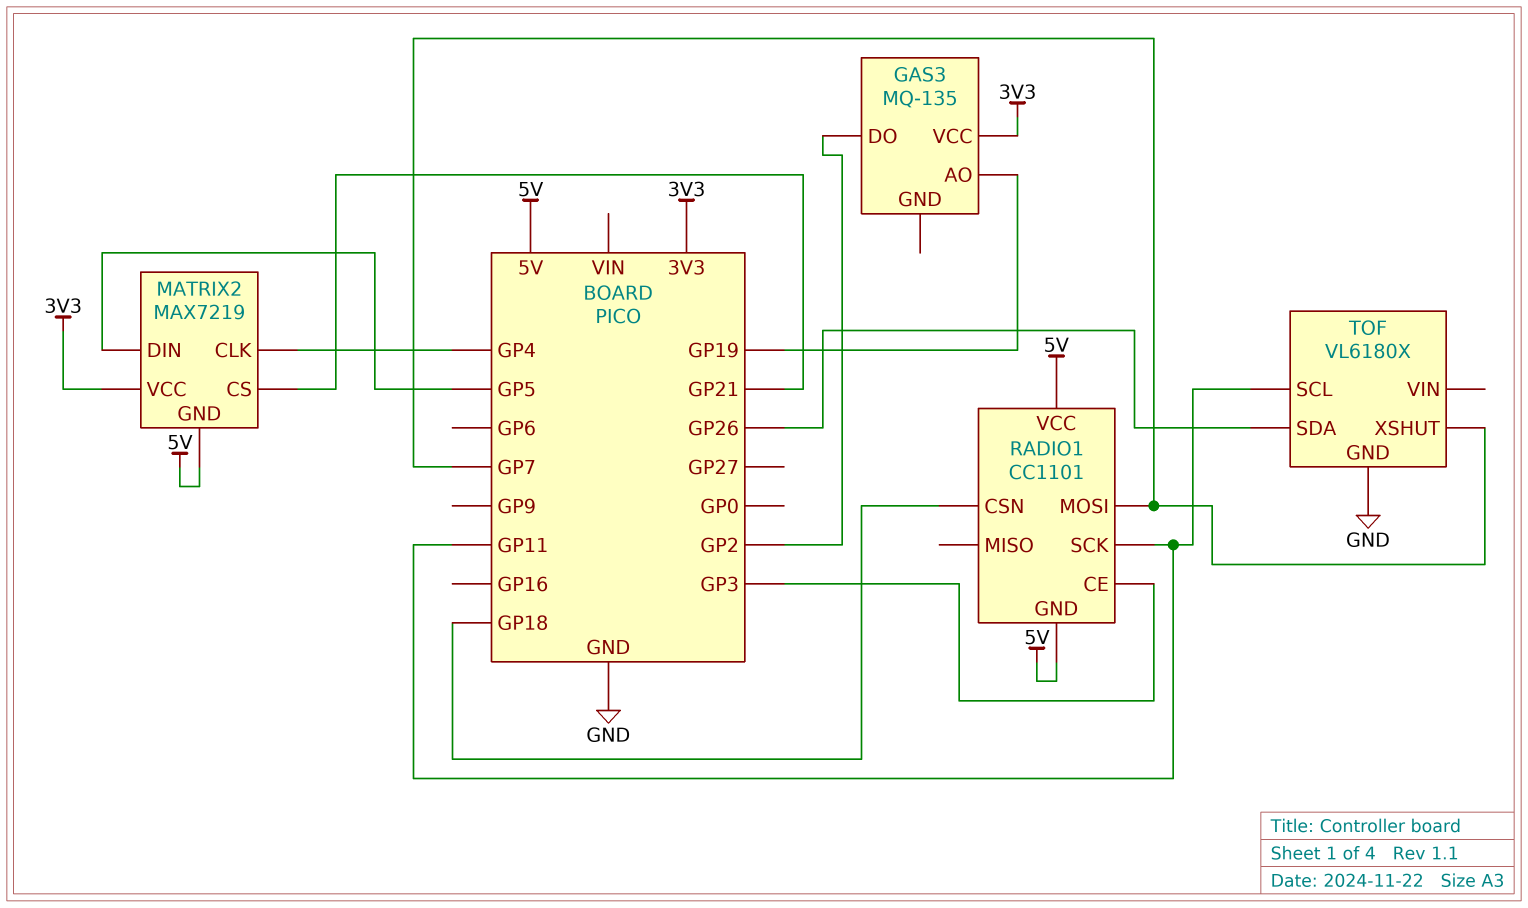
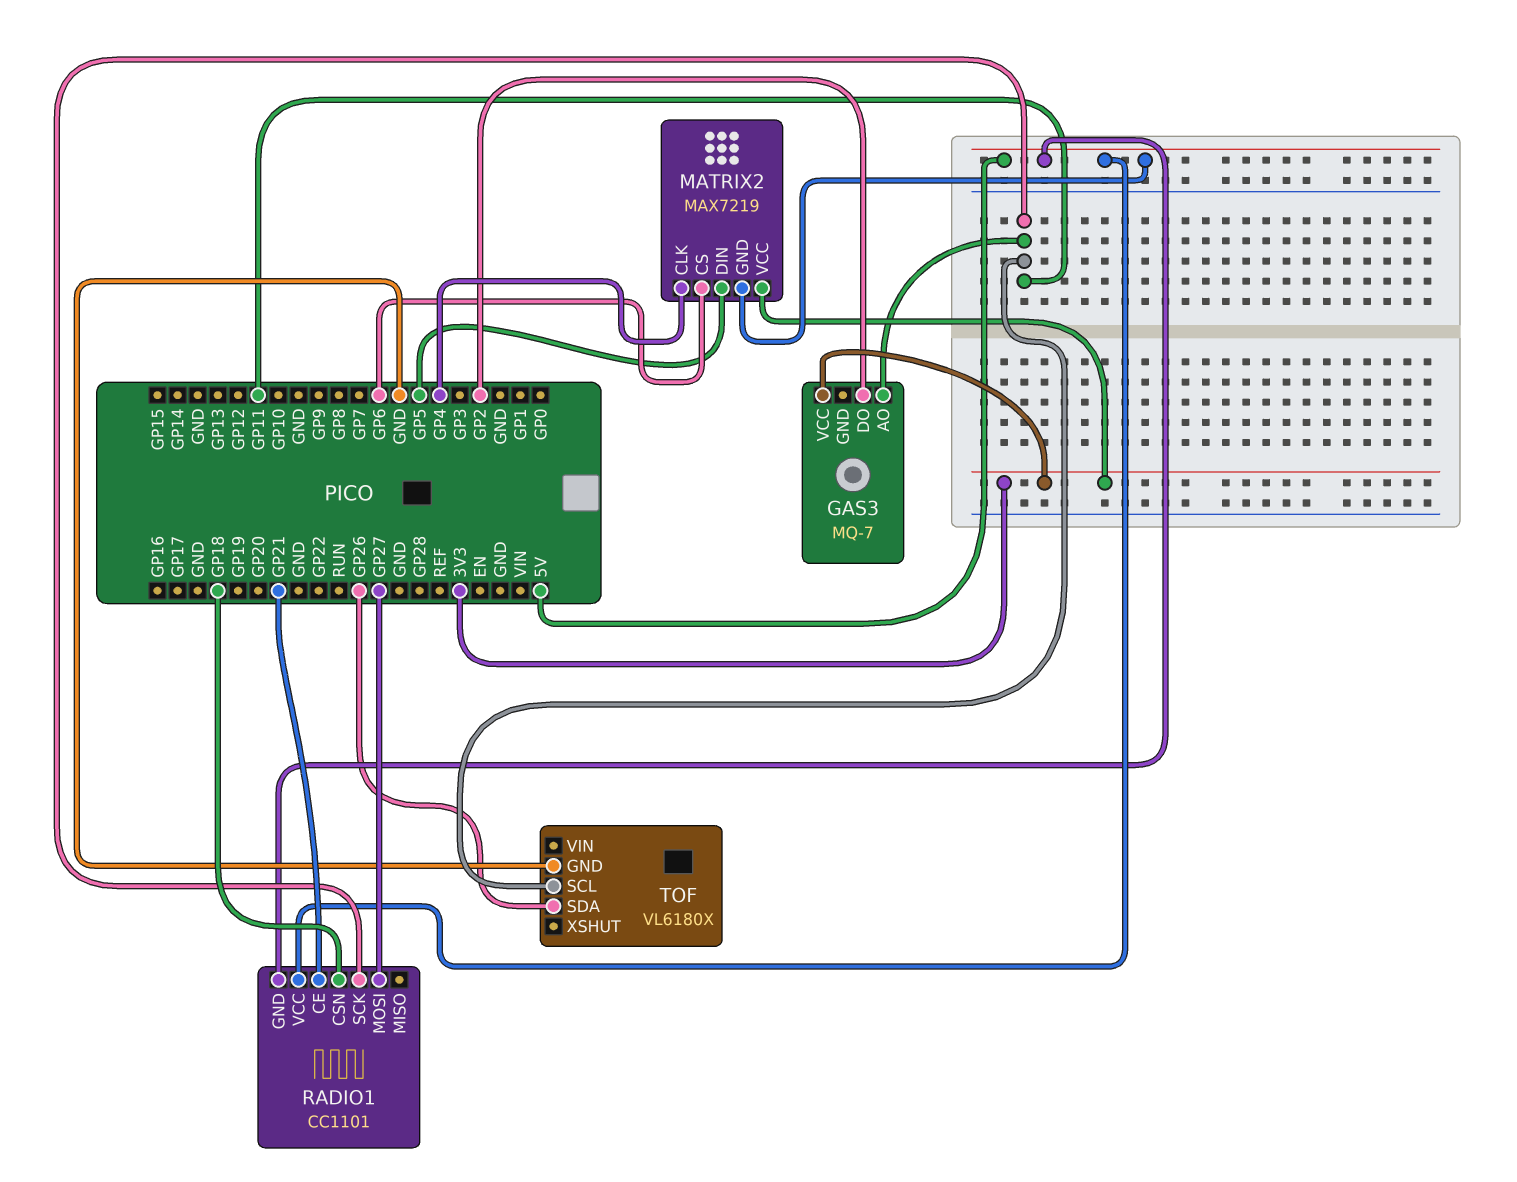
GAS3: MQ-135 -> MQ-7
GAS3 pin AO: GP19 -> GP11
MATRIX2 pin CS: GP21 -> GP6
RADIO1 pin CE: GP3 -> GP21
RADIO1 pin MOSI: GP7 -> GP27
TOF pin XSHUT: GP7 -> none

